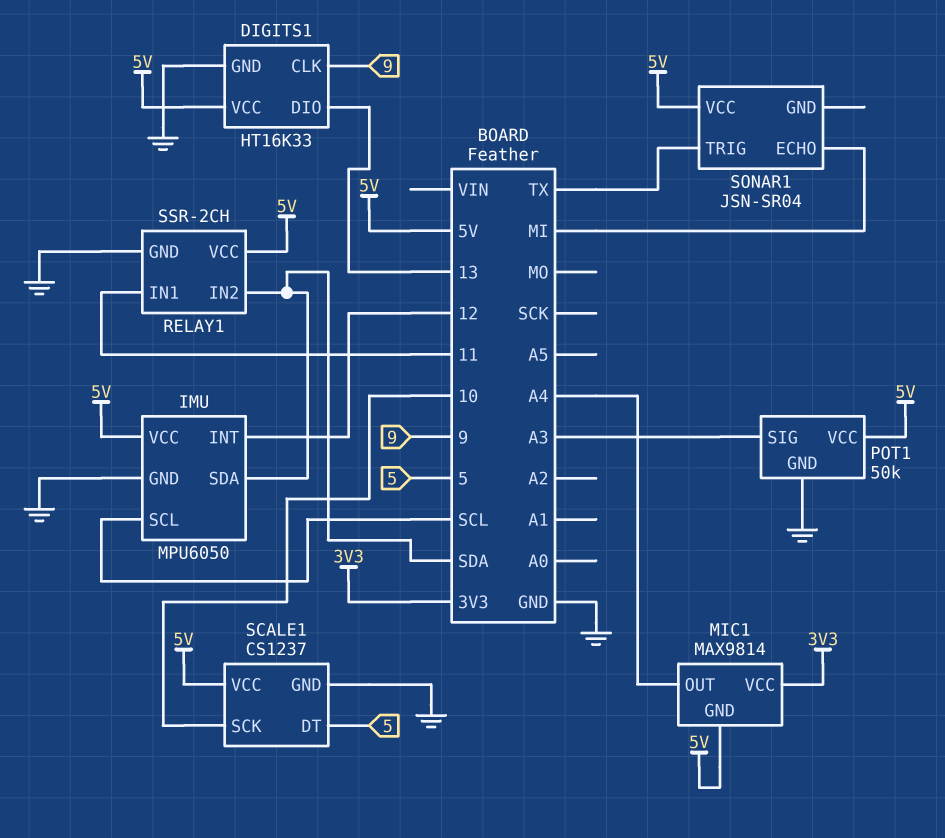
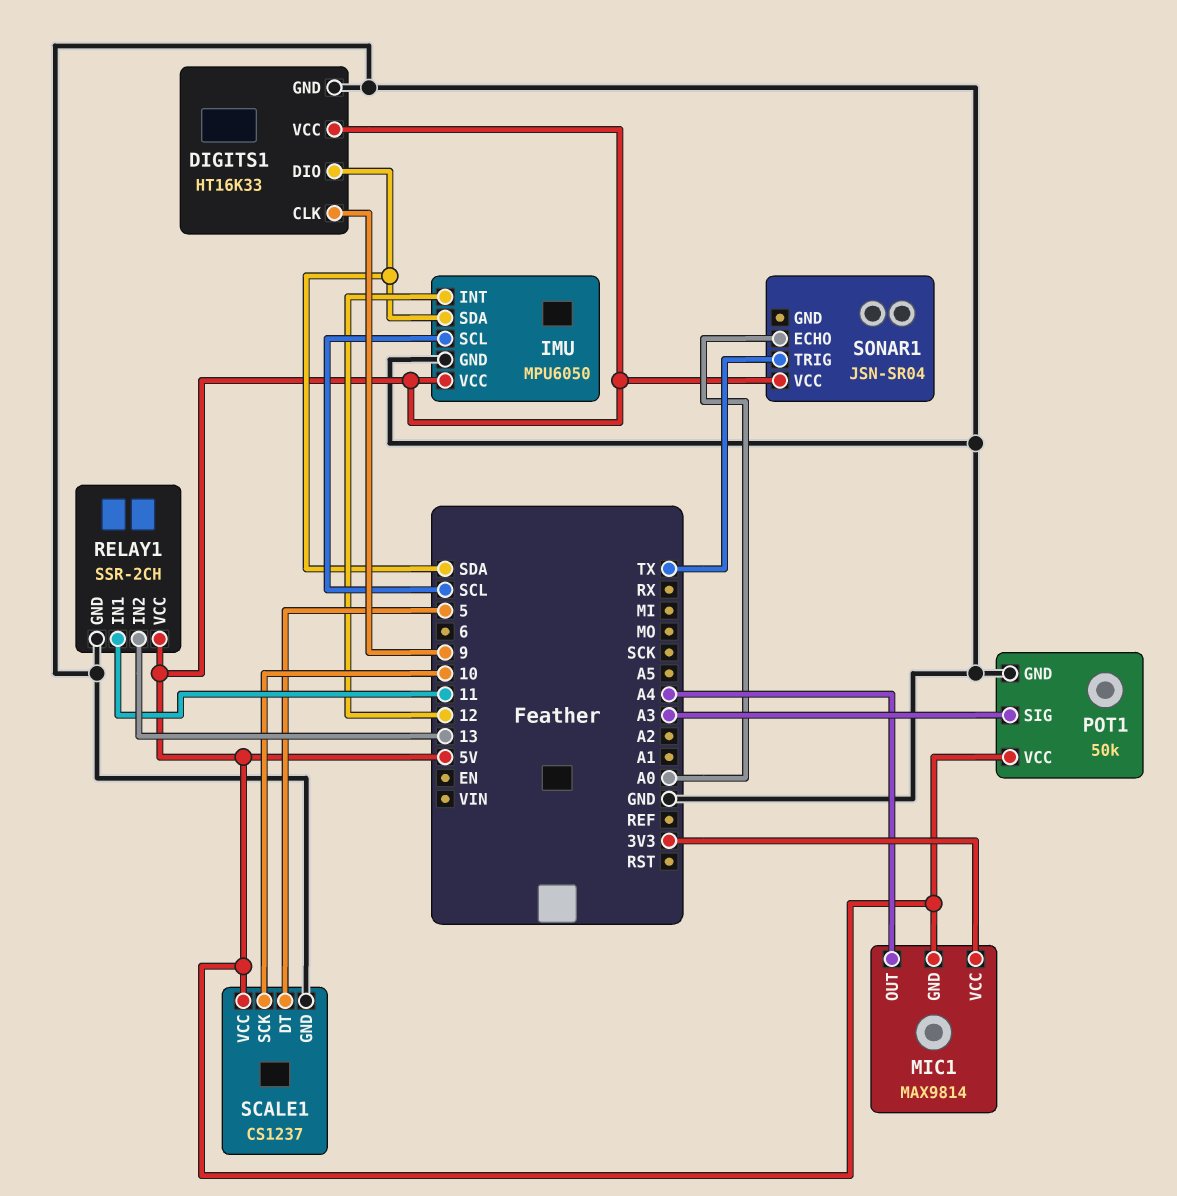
DIGITS1 pin DIO: 13 -> SDA
RELAY1 pin IN2: SDA -> 13
SONAR1 pin ECHO: MI -> A0

